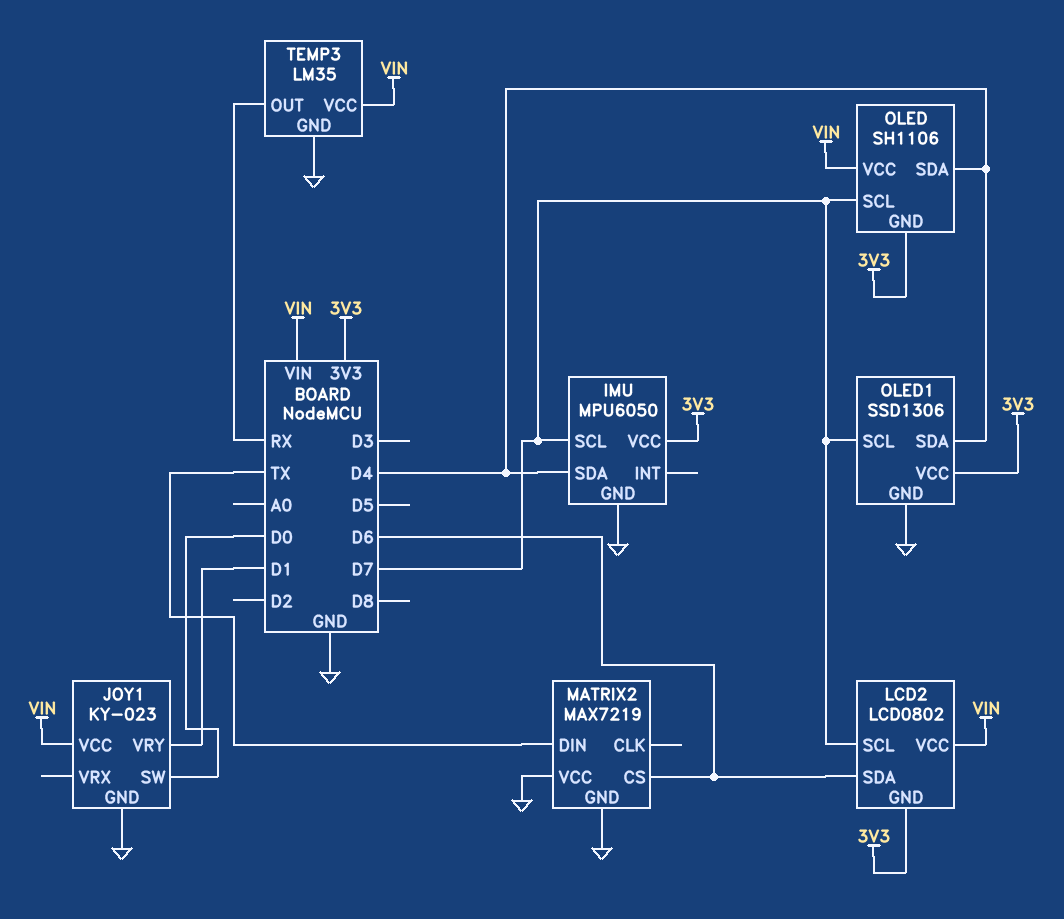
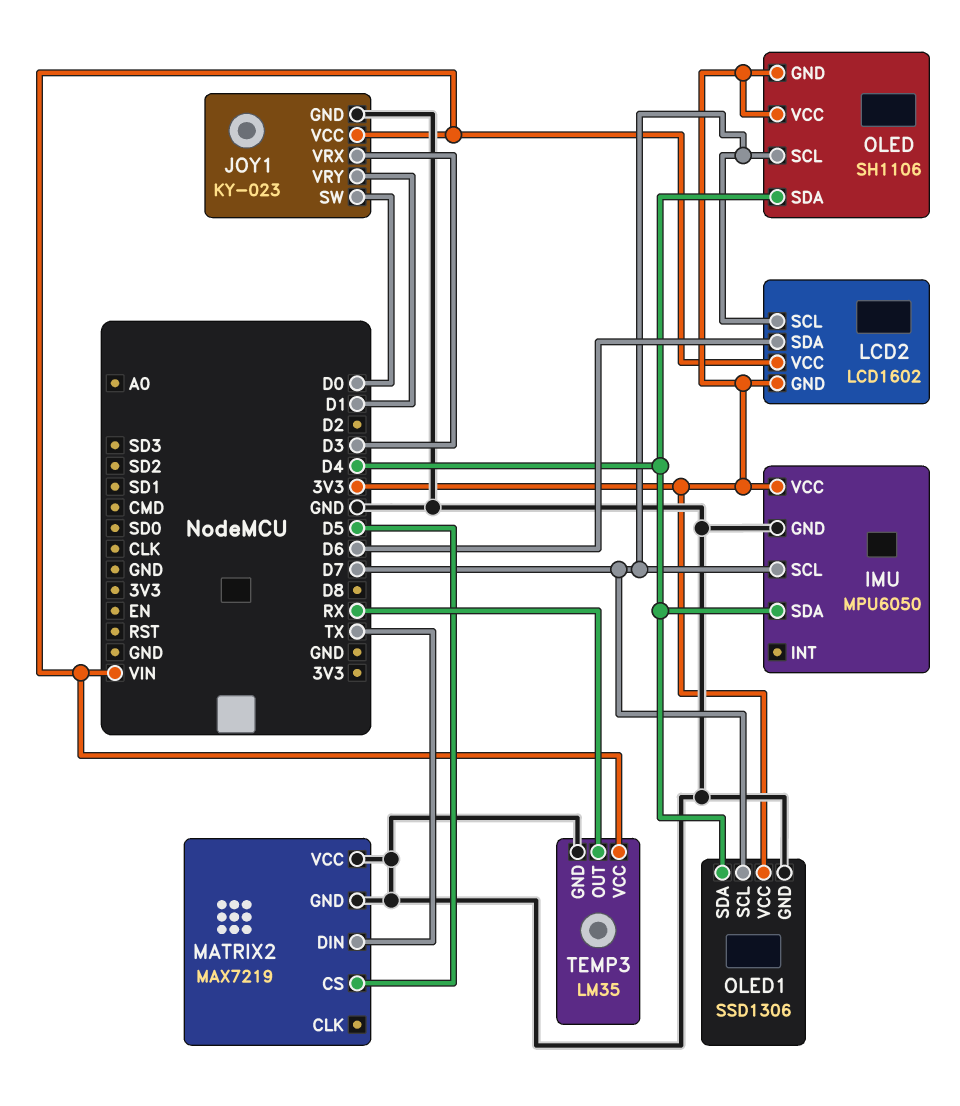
JOY1 pin VRX: none -> D3
LCD2: LCD0802 -> LCD1602
MATRIX2 pin CS: D6 -> D5
OLED pin VCC: VIN -> 3V3

